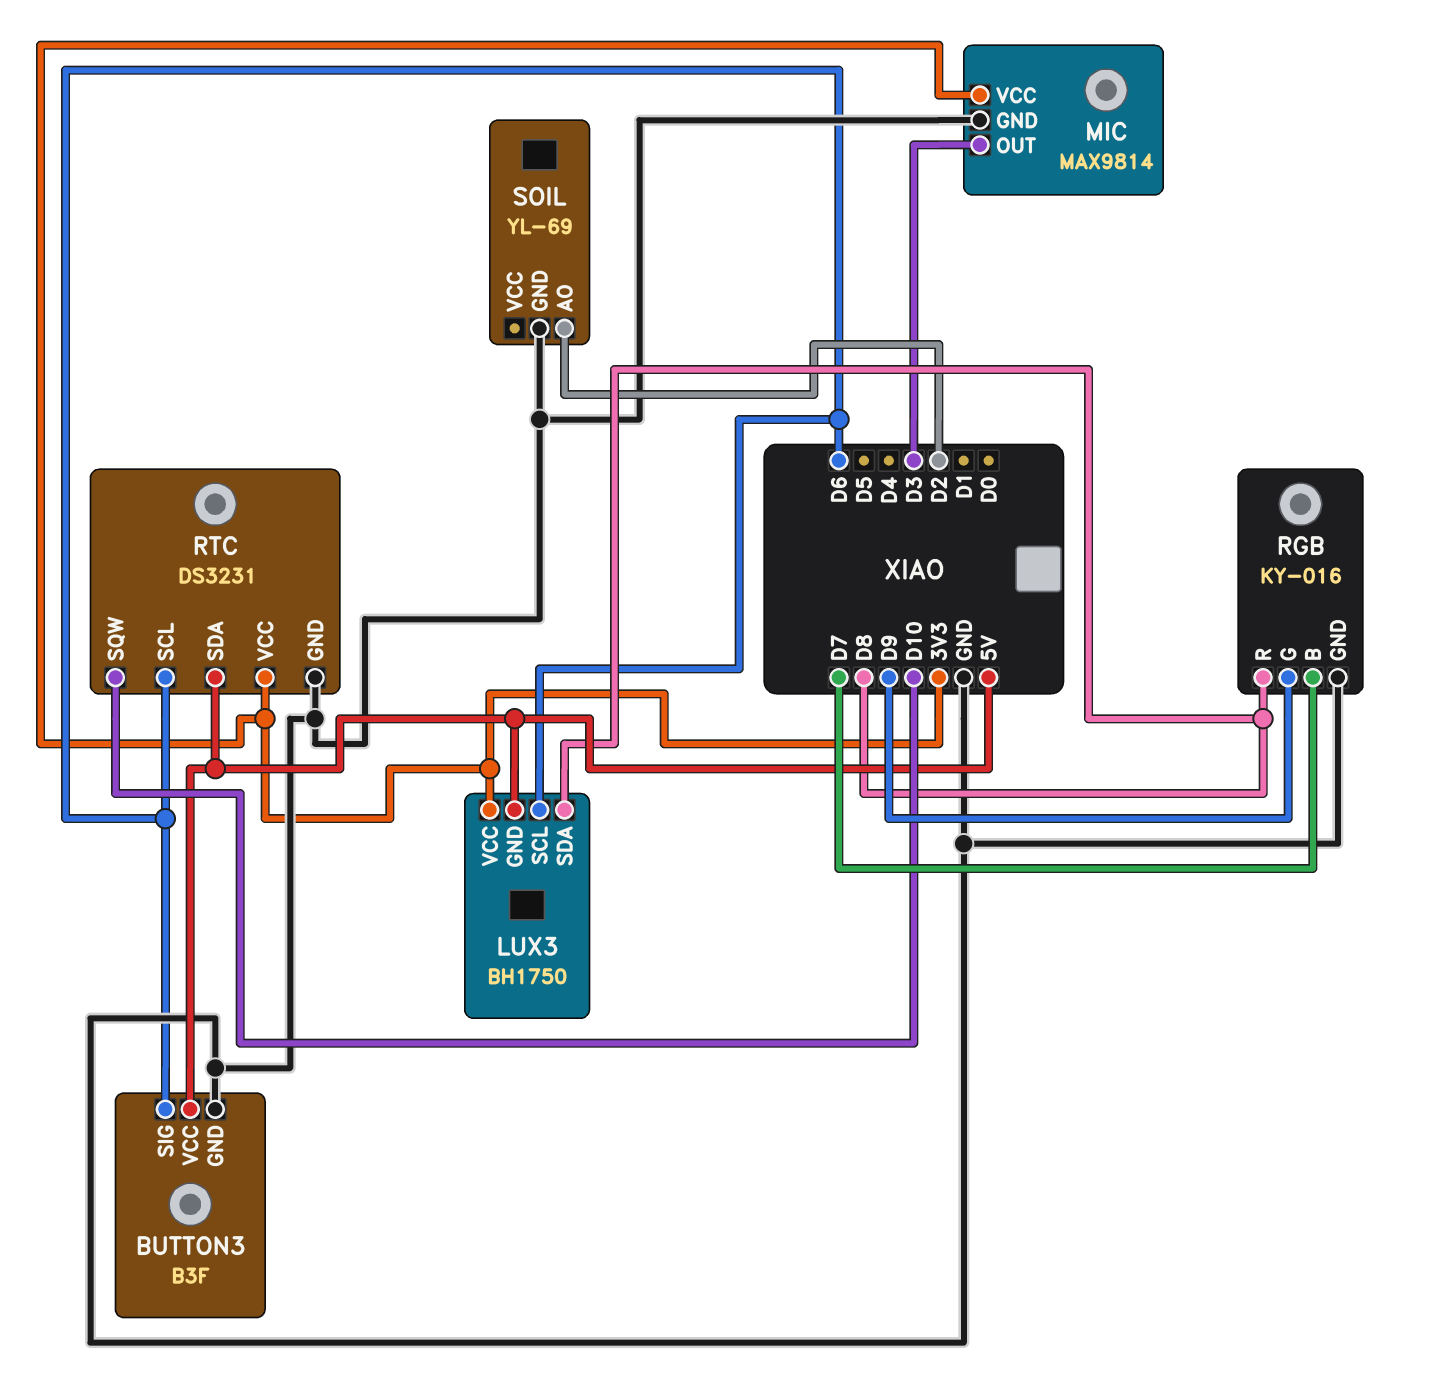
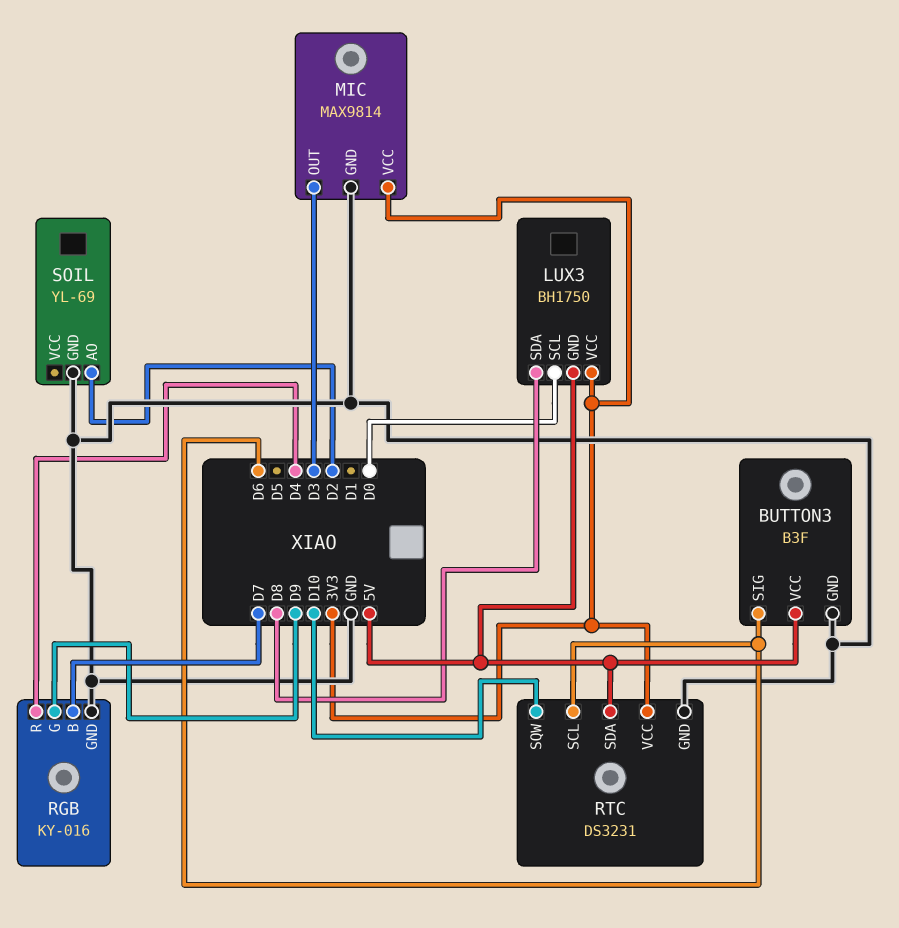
LUX3 pin SCL: D6 -> D0
RGB pin R: D8 -> D4

